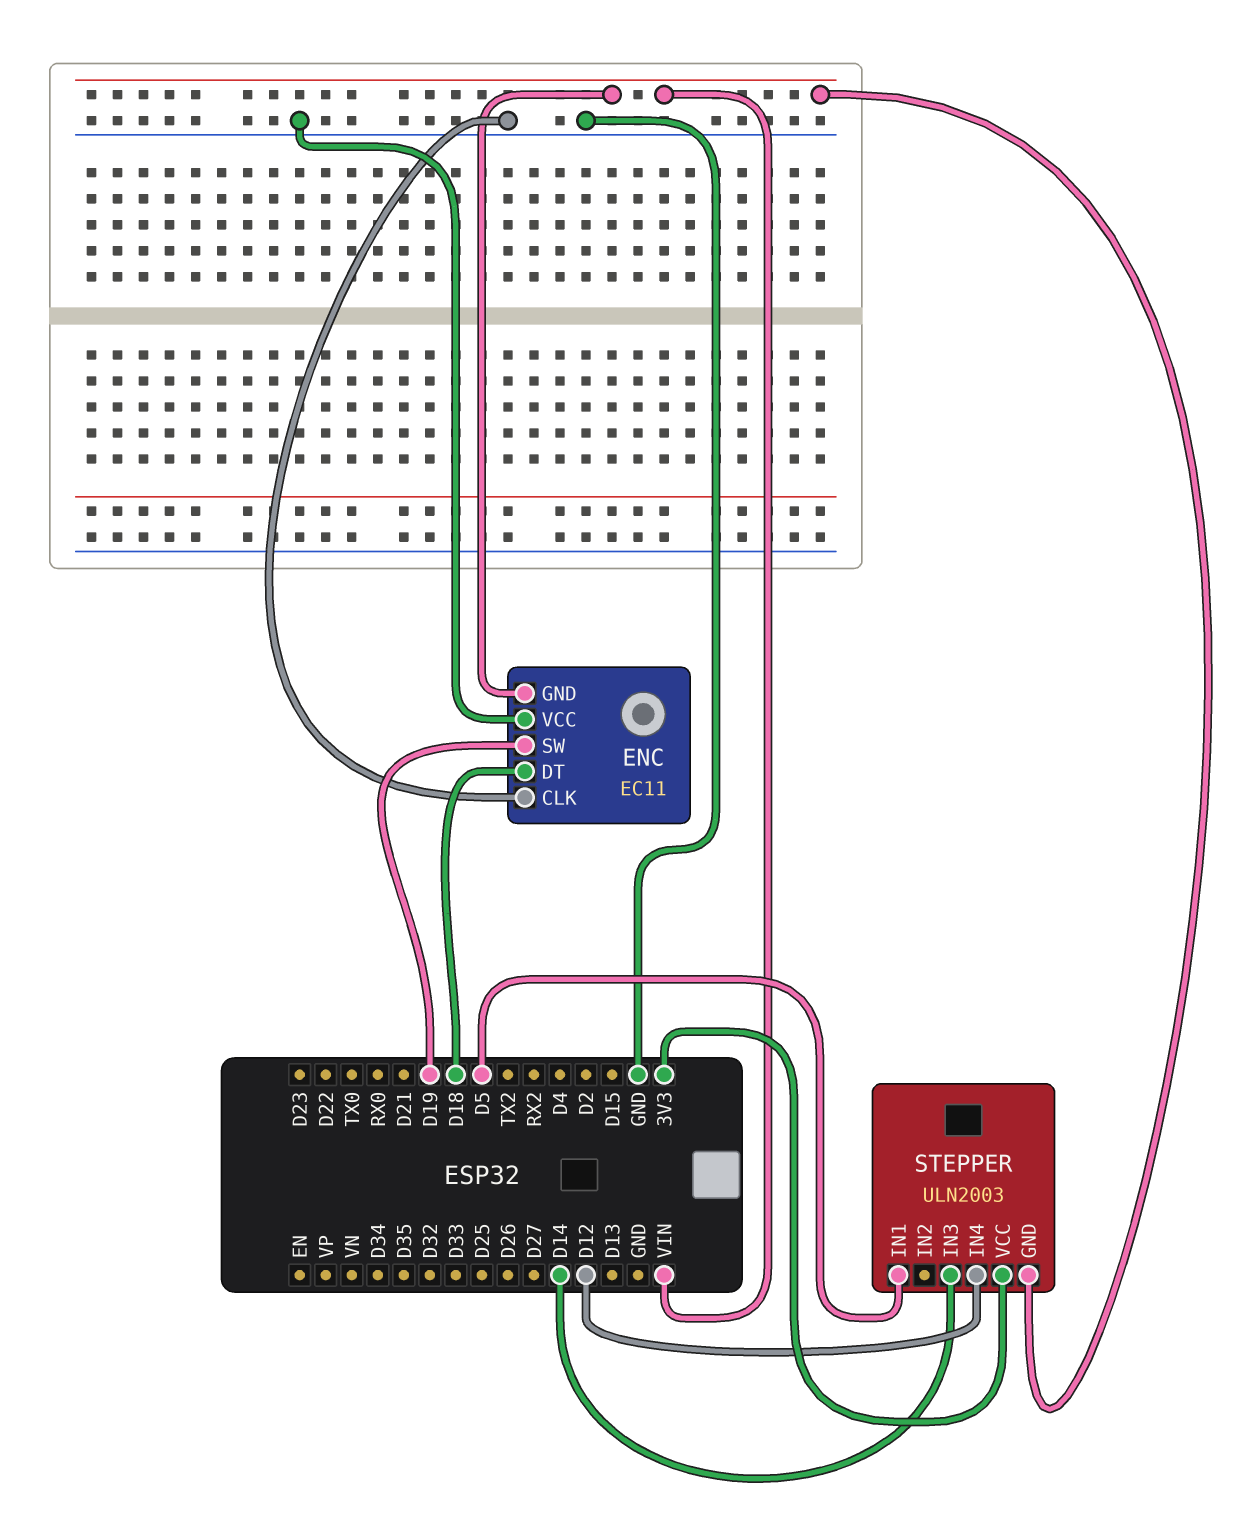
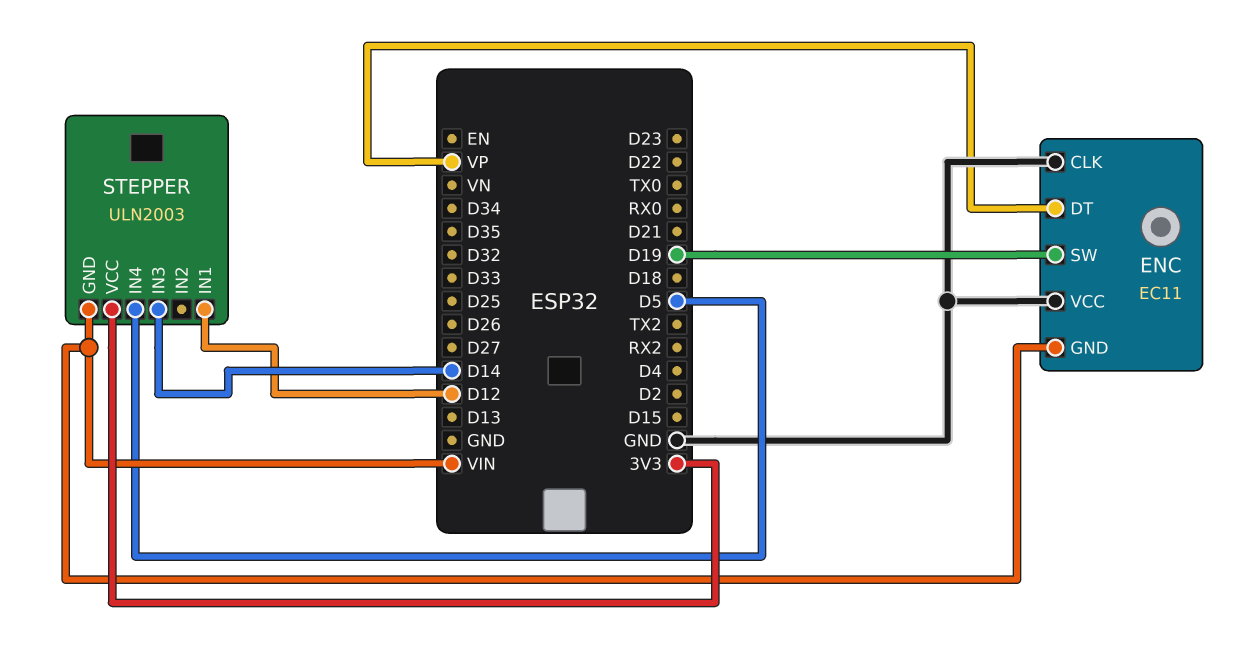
ENC pin DT: D18 -> VP
STEPPER pin IN1: D5 -> D12
STEPPER pin IN4: D12 -> D5

